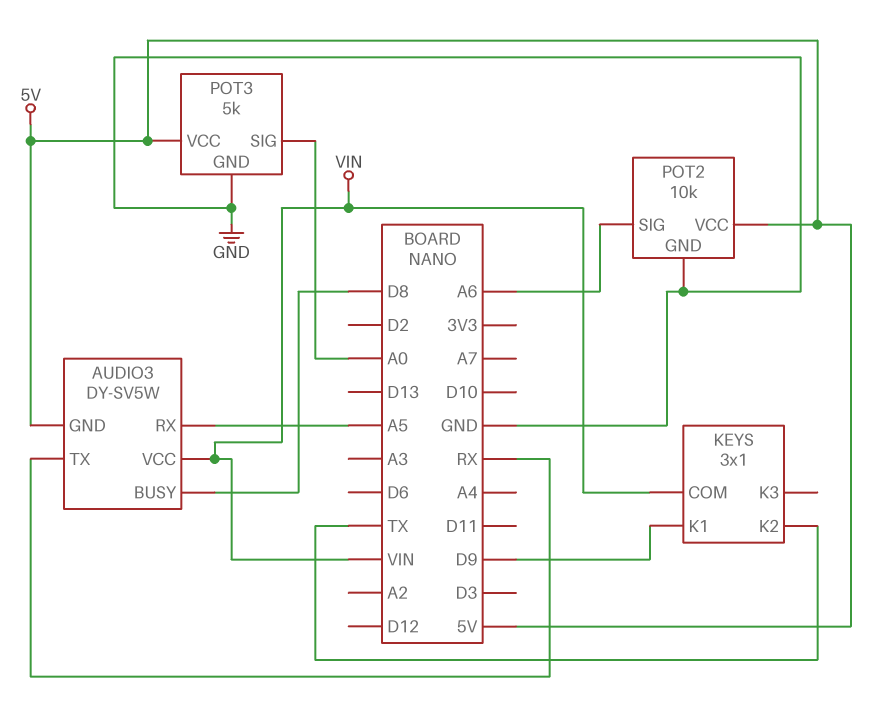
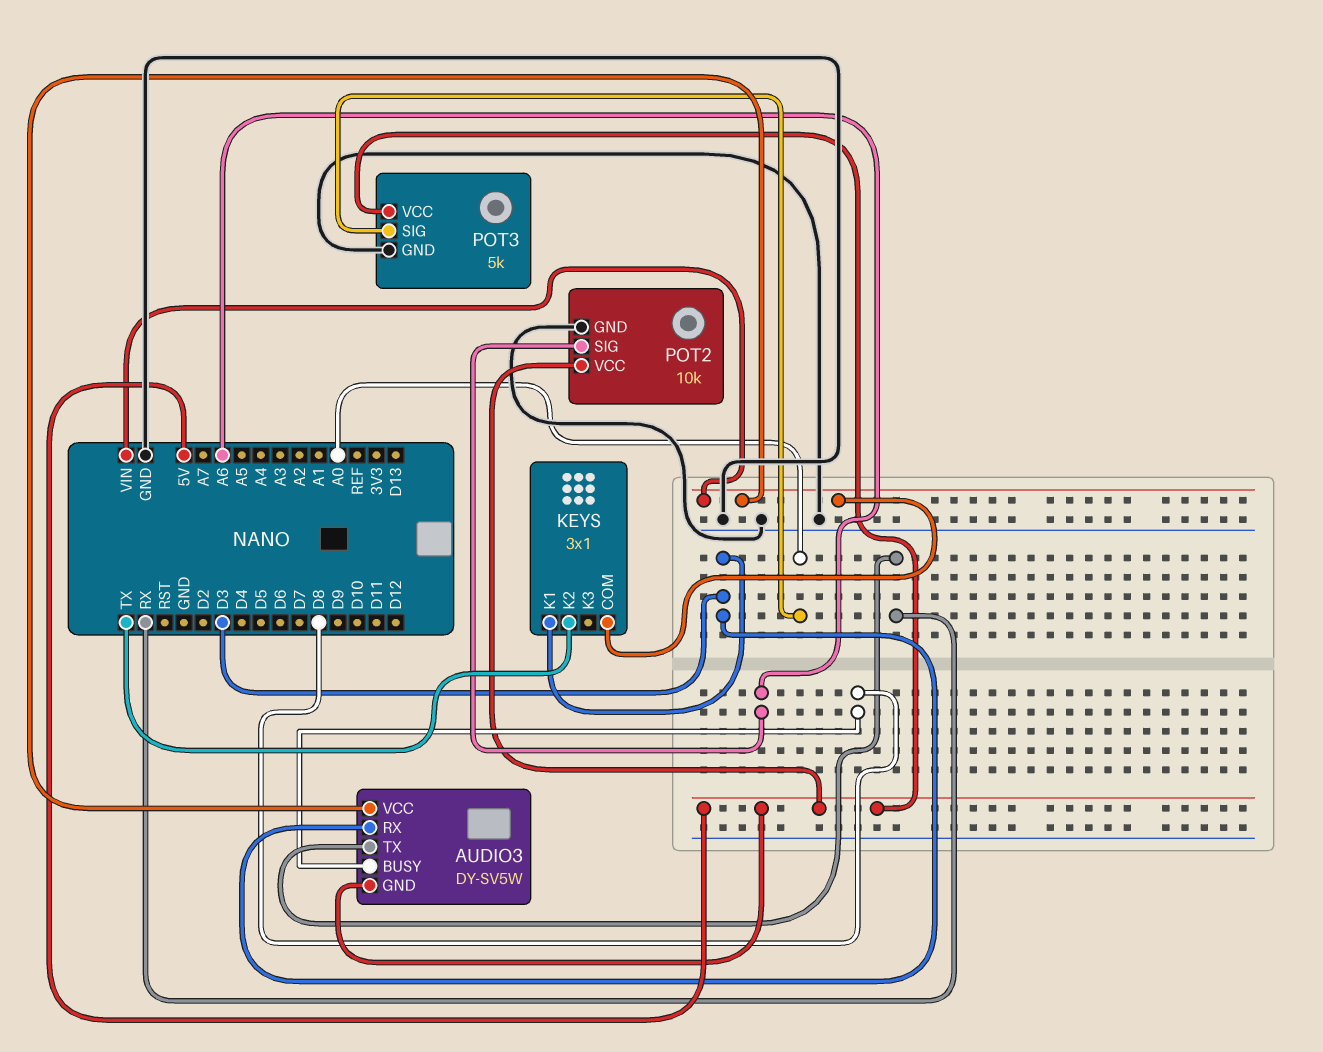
AUDIO3 pin RX: A5 -> D3
KEYS pin K1: D9 -> D3

